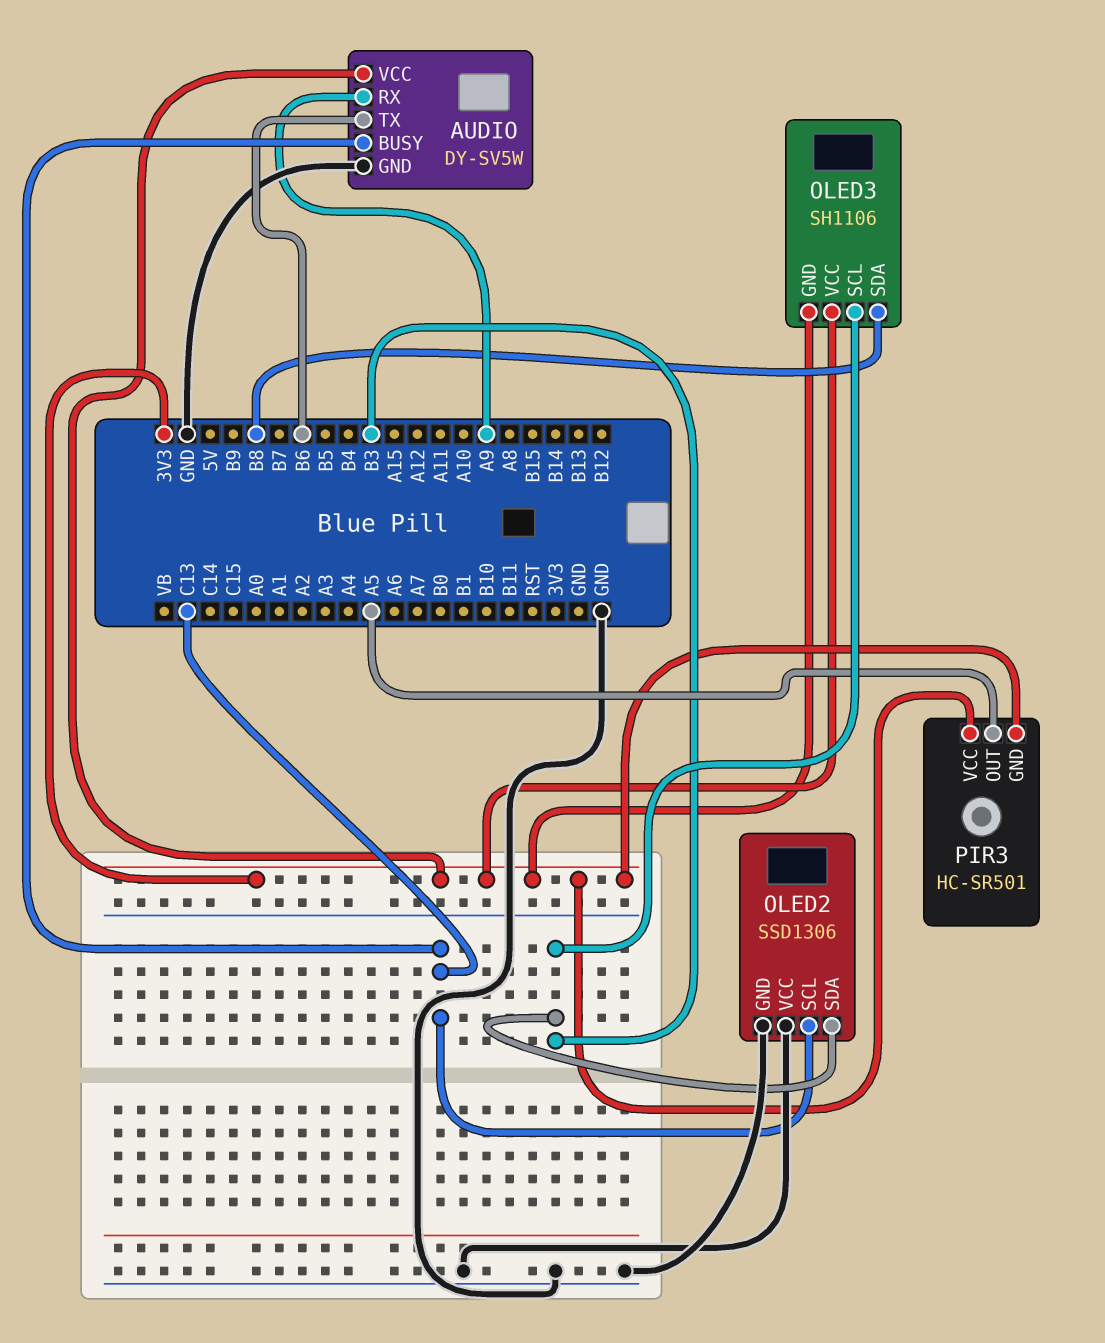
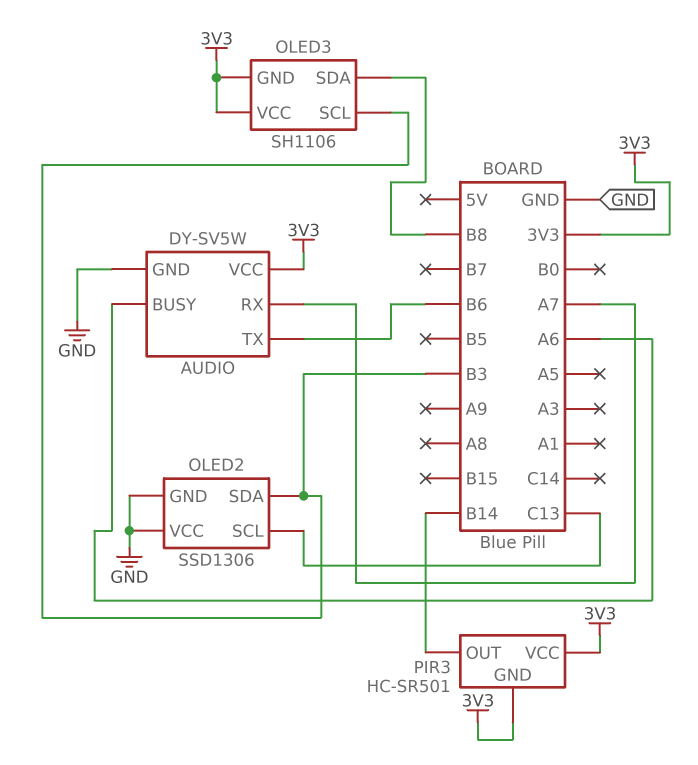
AUDIO pin BUSY: C13 -> A6
AUDIO pin RX: A9 -> A7
PIR3 pin OUT: A5 -> B14

